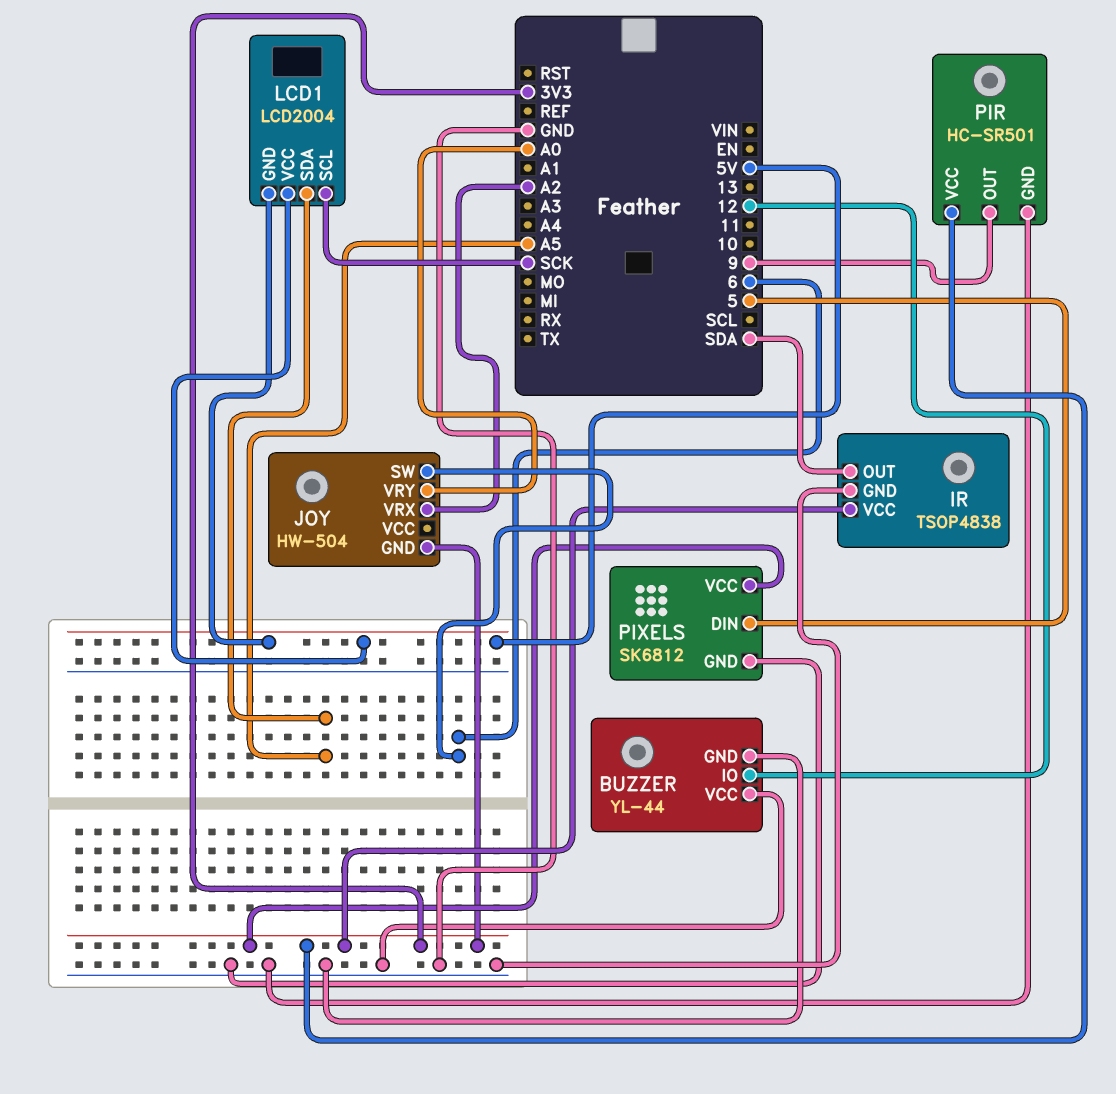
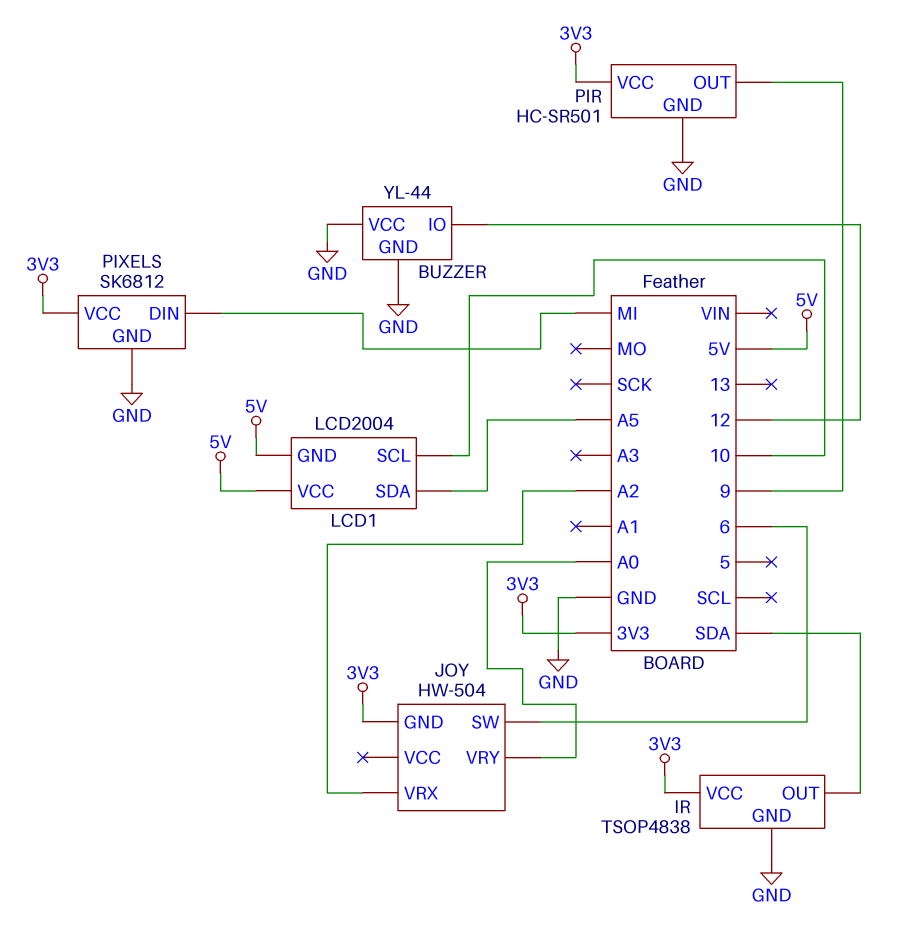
LCD1 pin SCL: SCK -> 10
PIXELS pin DIN: 5 -> MI

